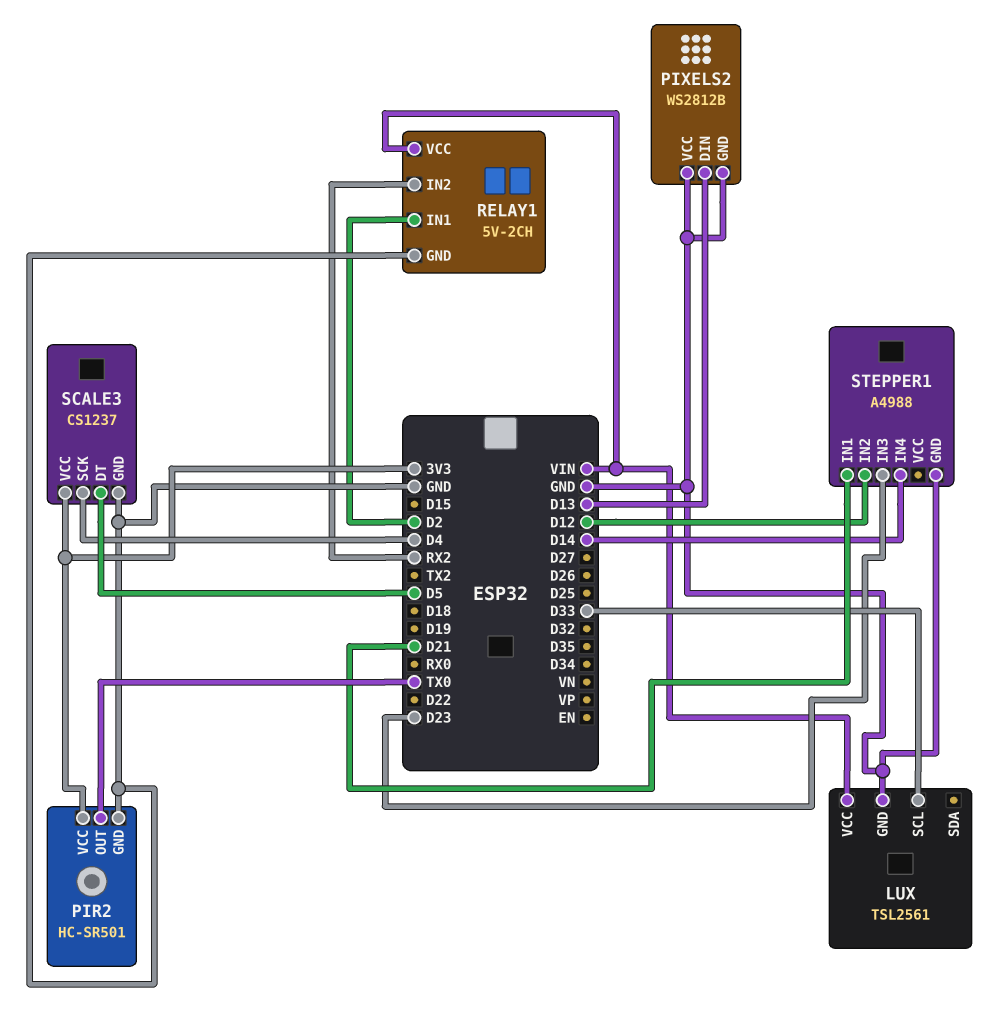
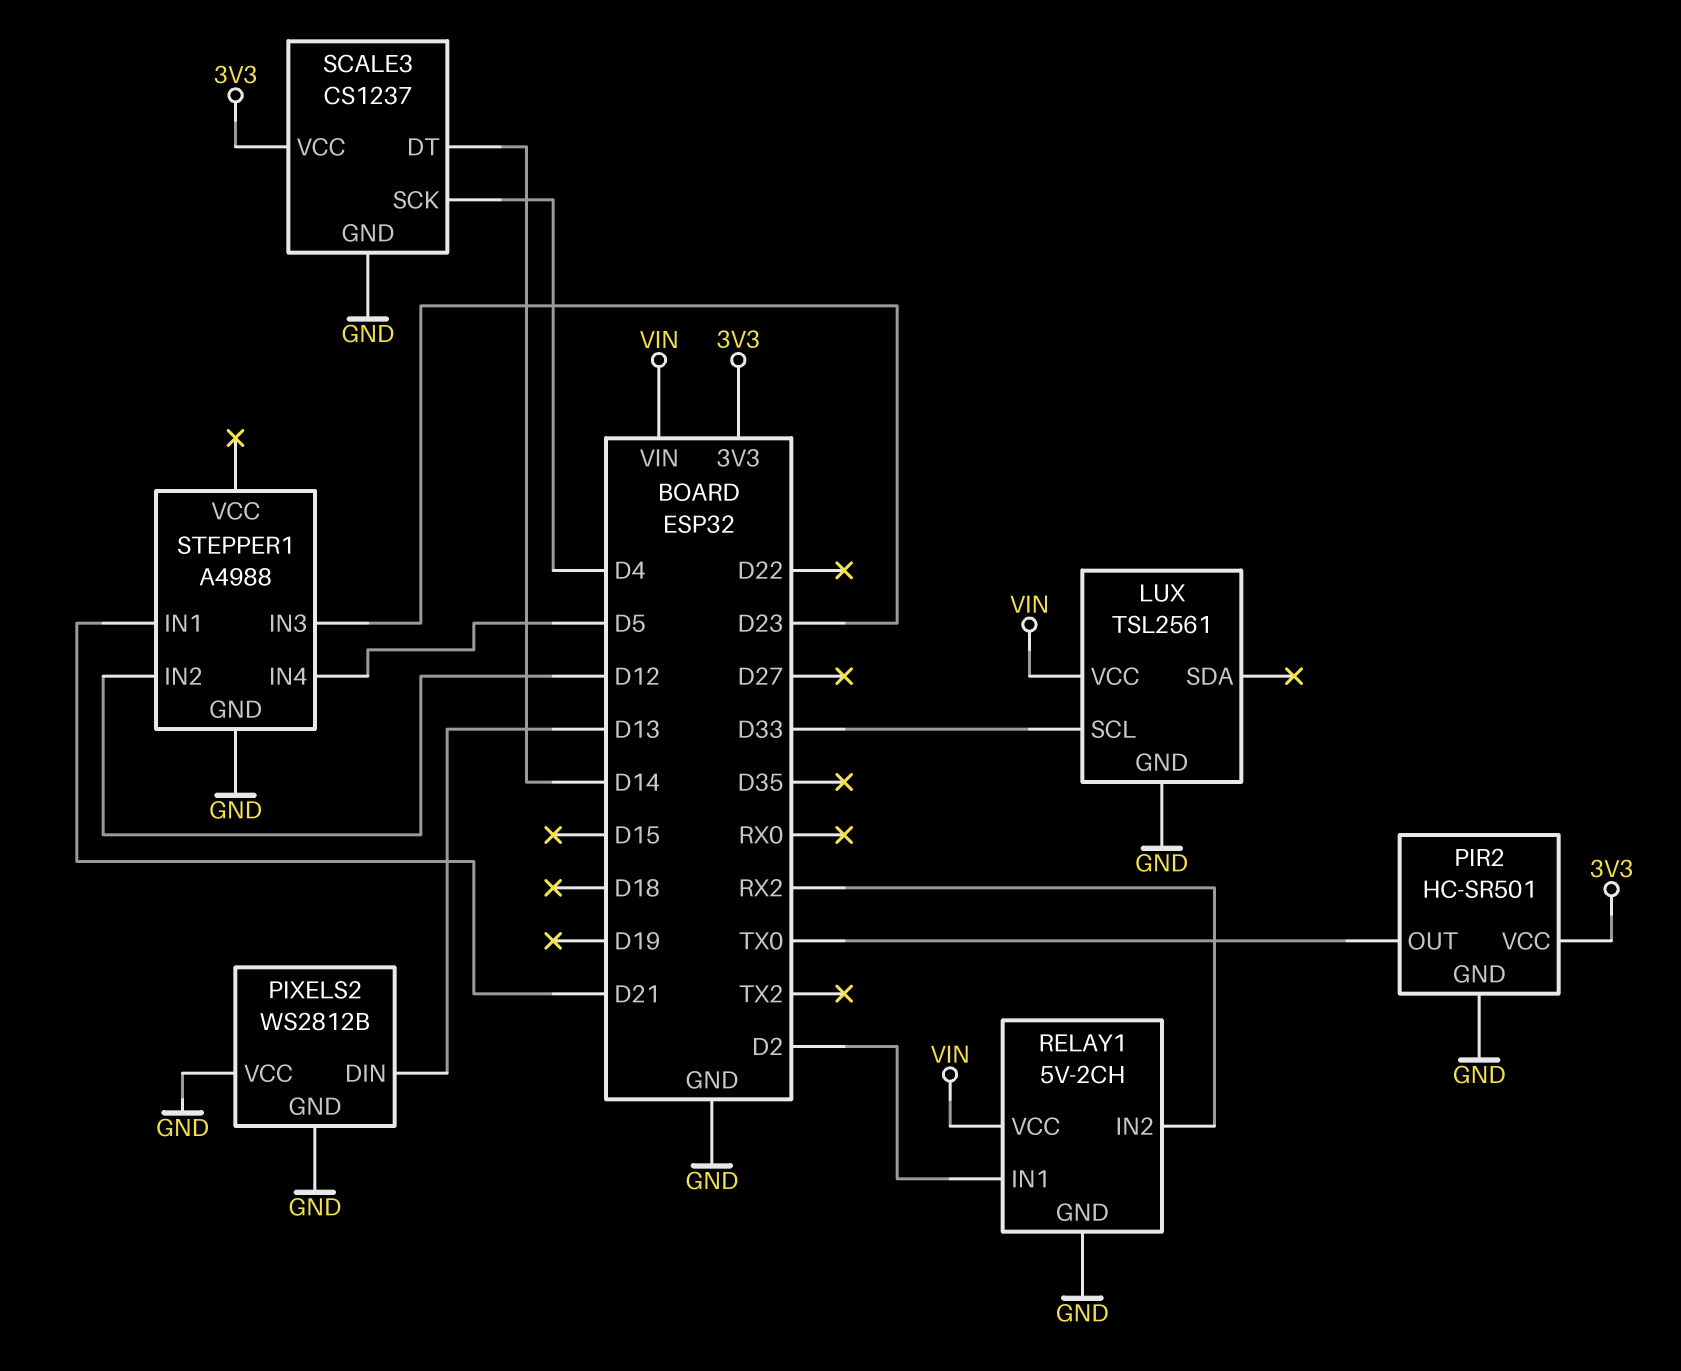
SCALE3 pin DT: D5 -> D14
STEPPER1 pin IN4: D14 -> D5

